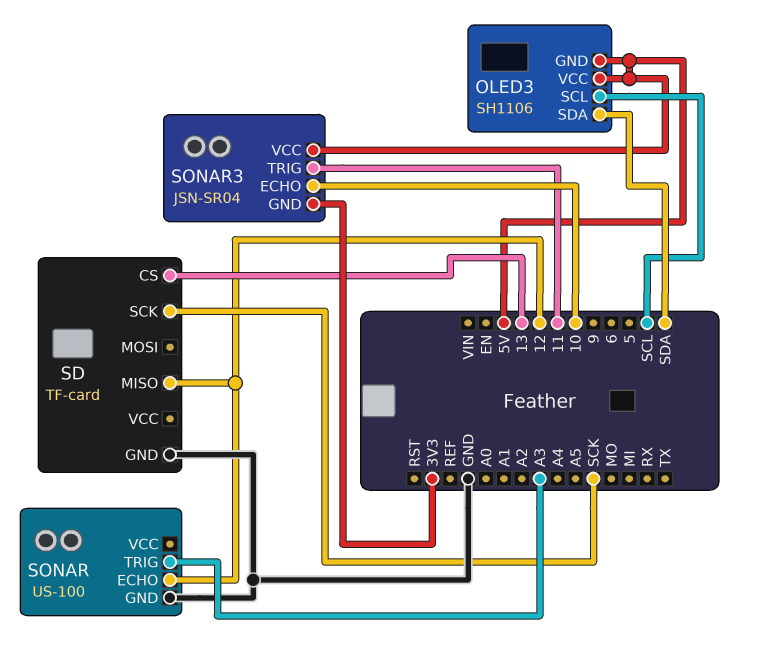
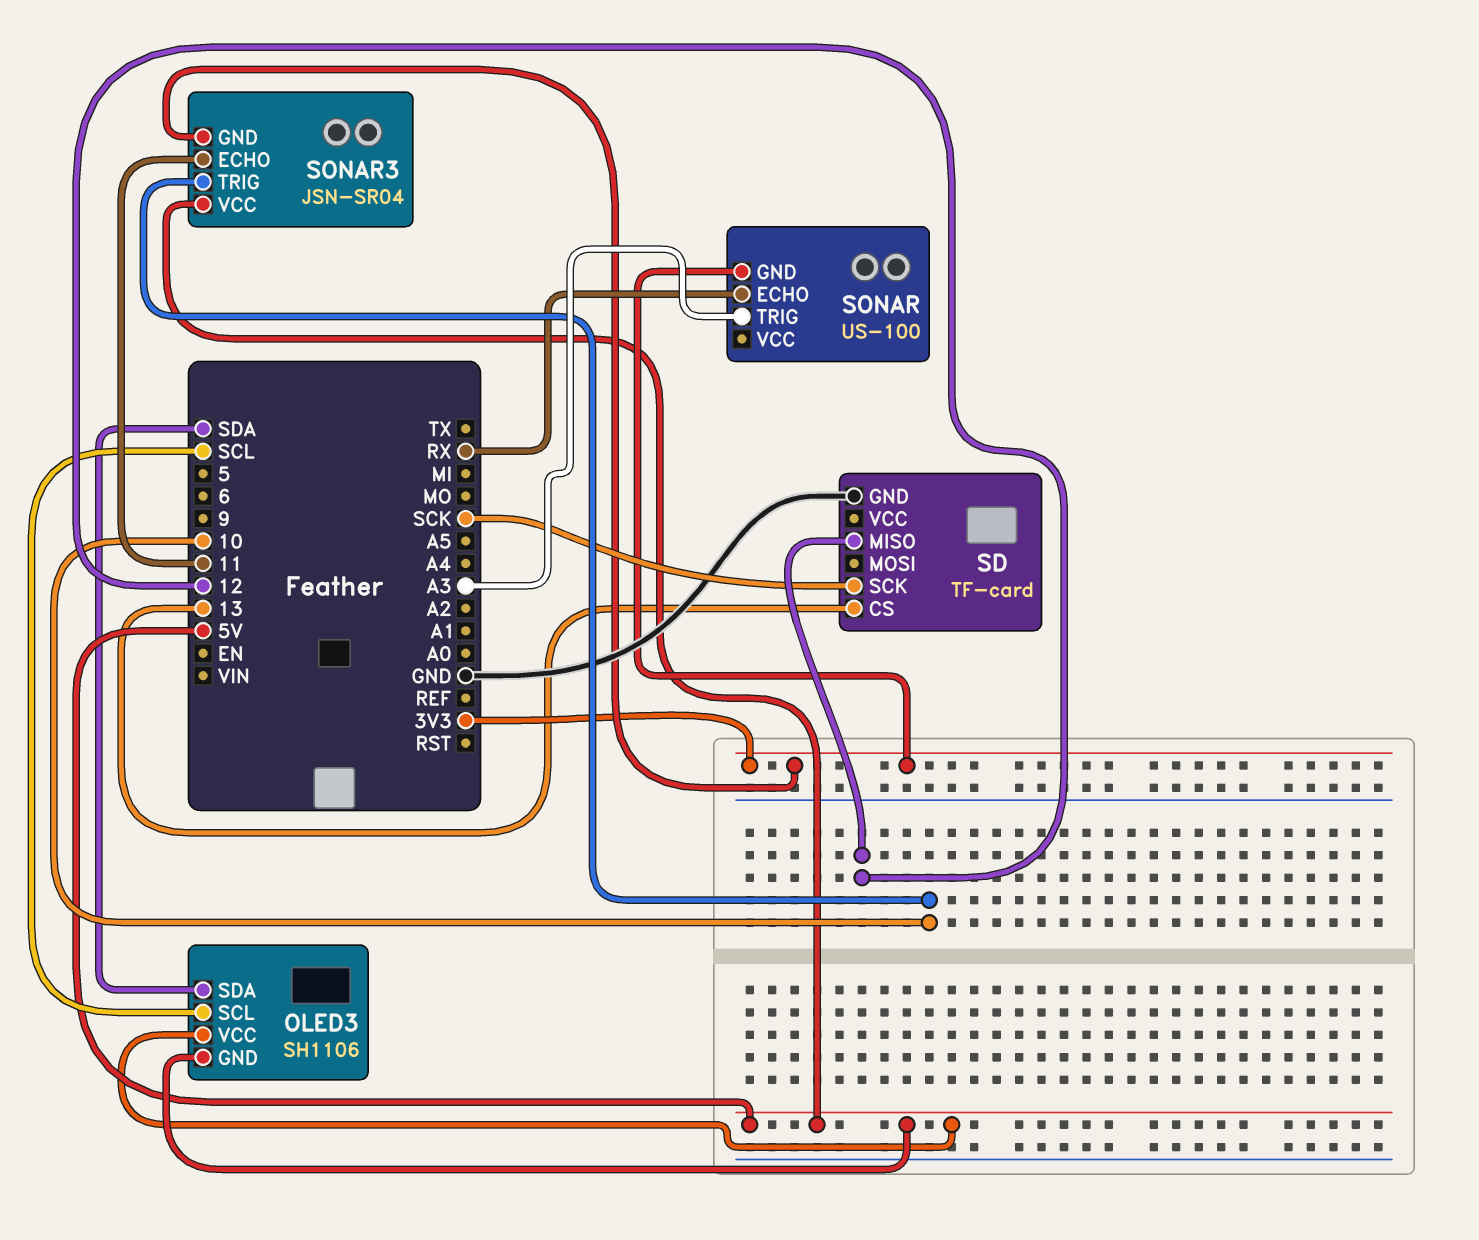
SONAR pin ECHO: 12 -> RX
SONAR pin GND: GND -> 3V3
SONAR3 pin ECHO: 10 -> 11
SONAR3 pin TRIG: 11 -> 10

